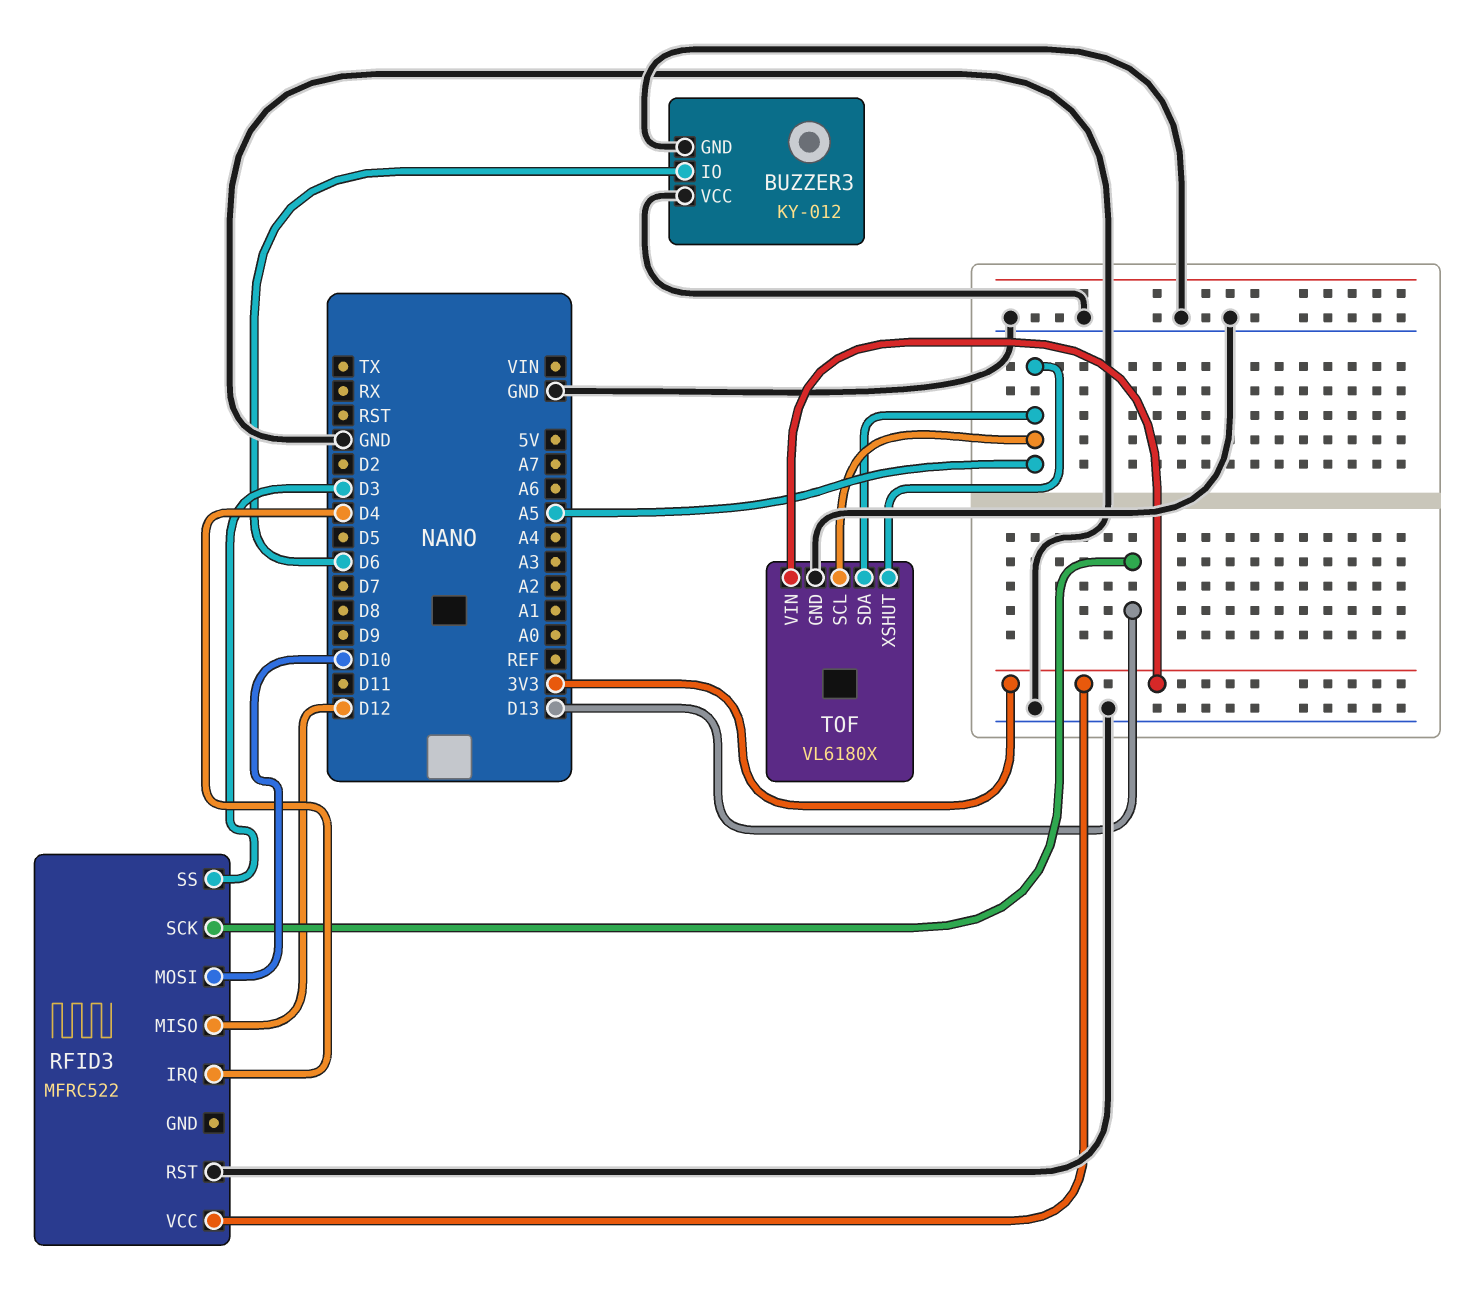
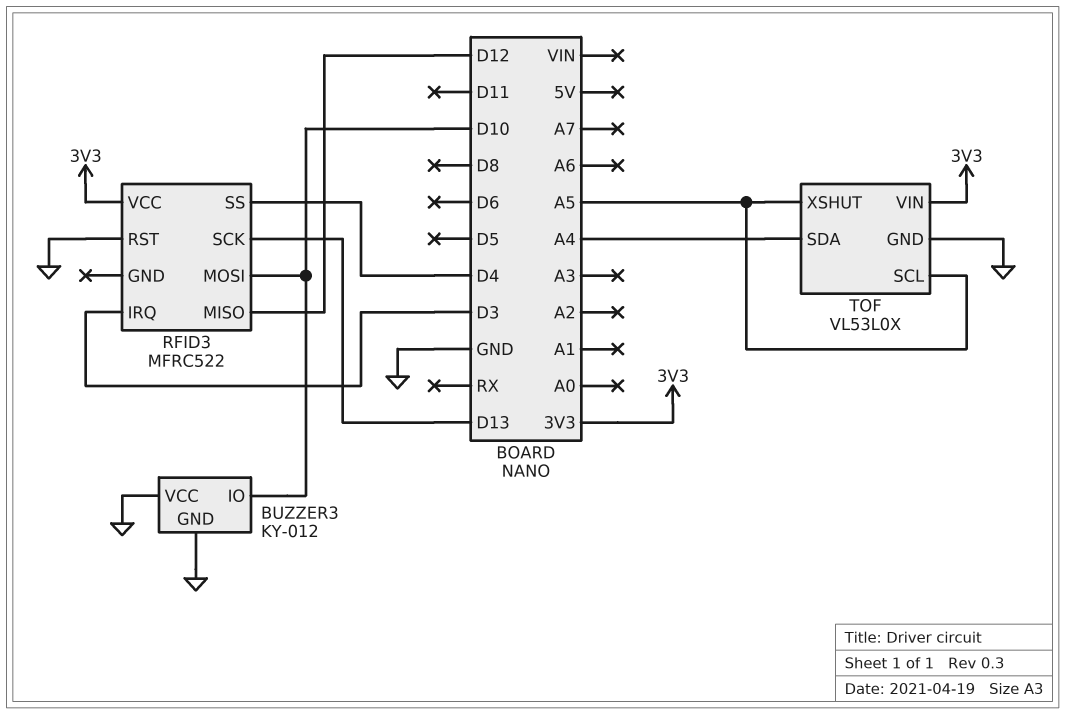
BUZZER3 pin IO: D6 -> D10
RFID3 pin IRQ: D4 -> D3
RFID3 pin SS: D3 -> D4
TOF: VL6180X -> VL53L0X
TOF pin SDA: A5 -> A4

